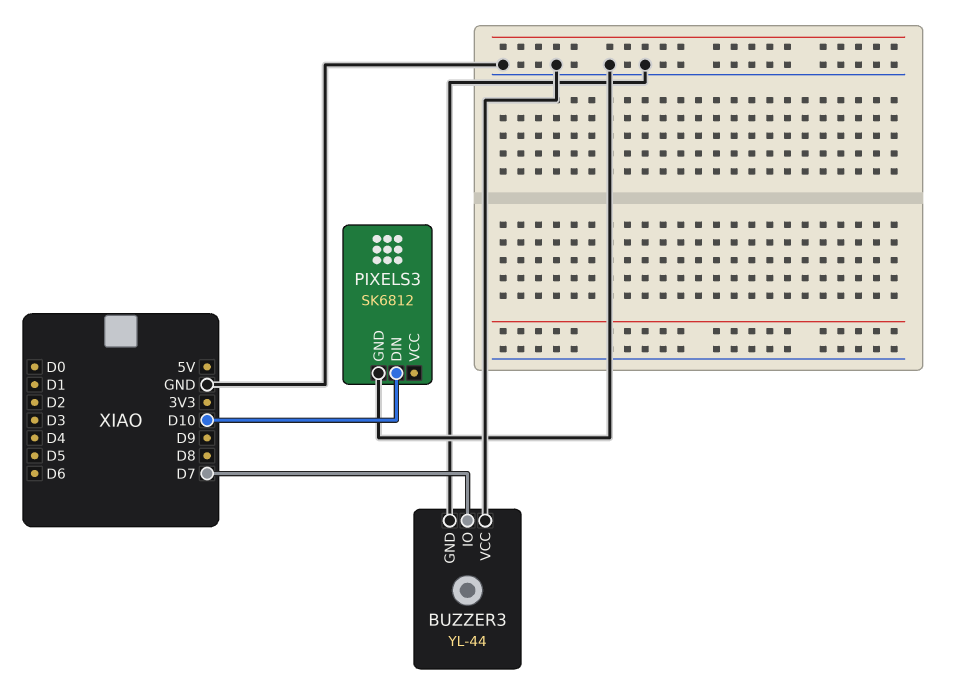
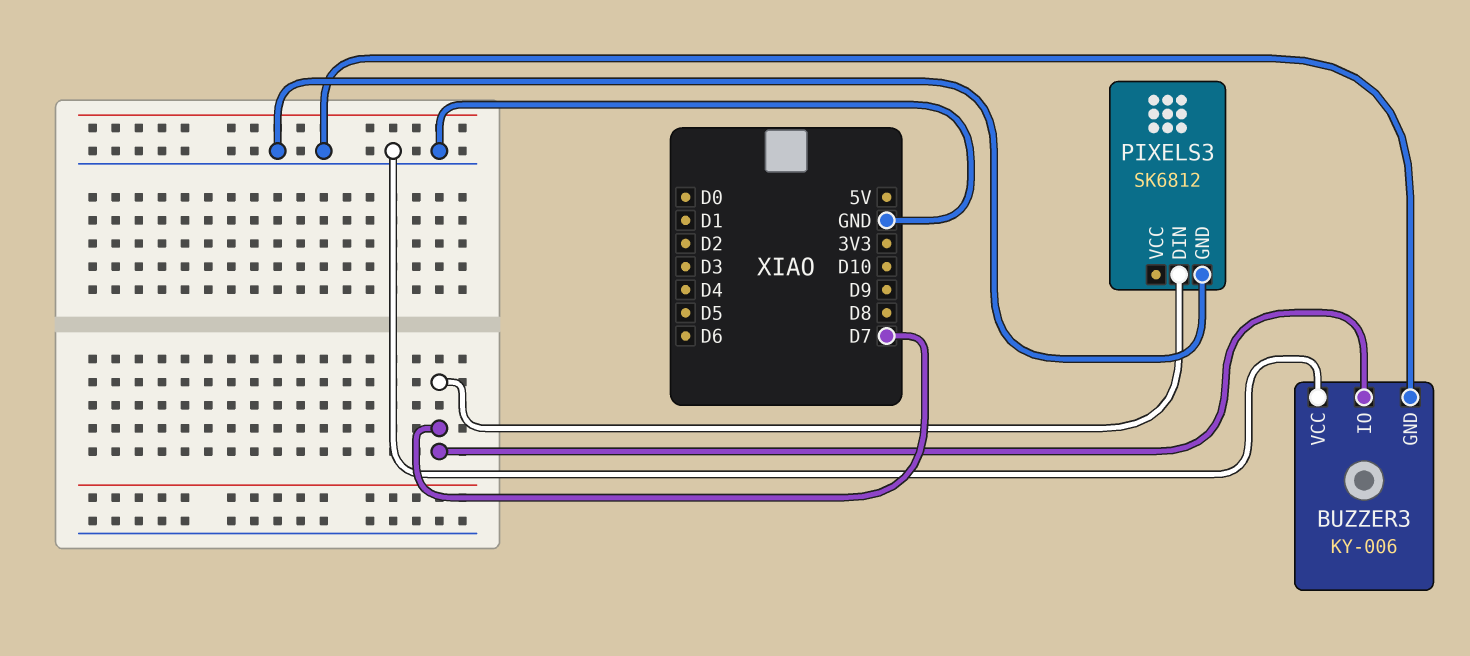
BUZZER3: YL-44 -> KY-006
PIXELS3 pin DIN: D10 -> D7

